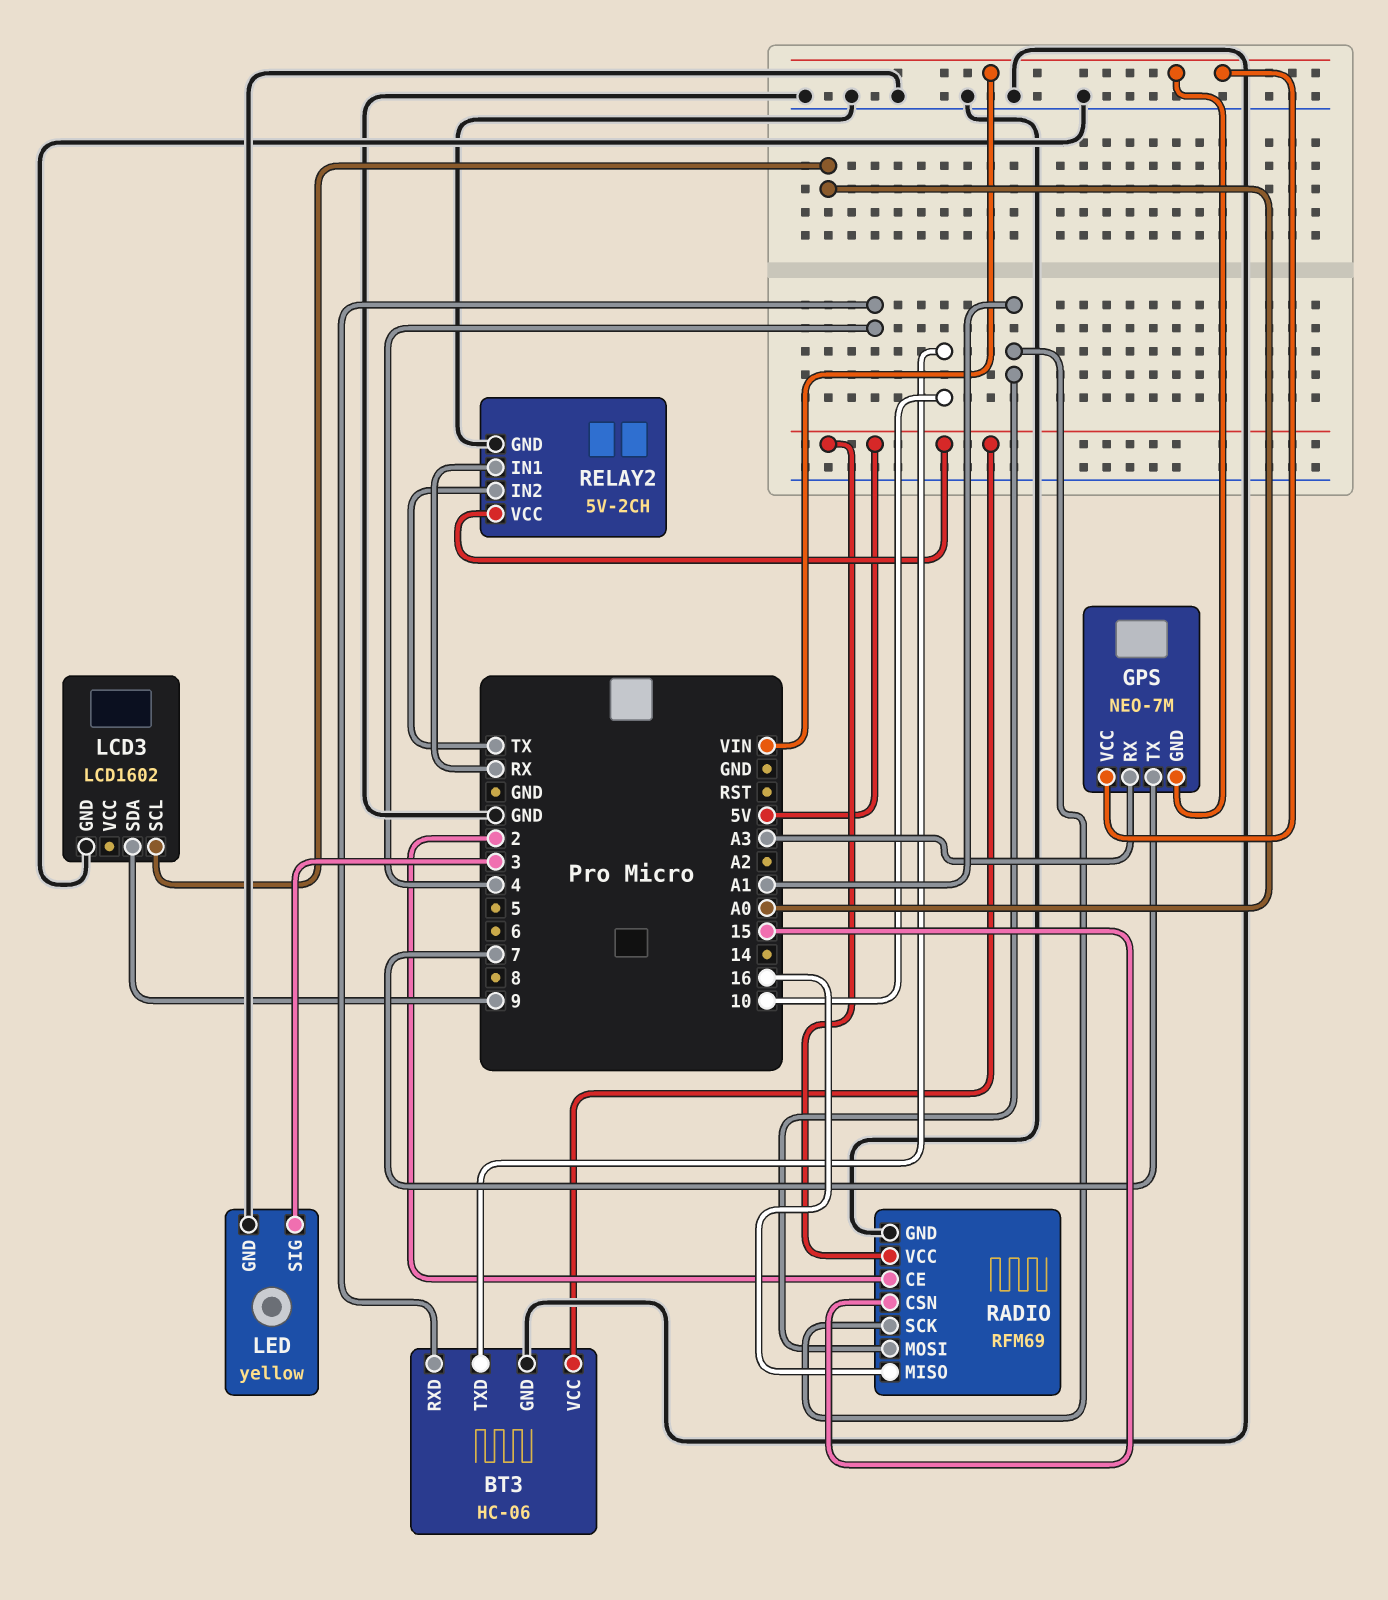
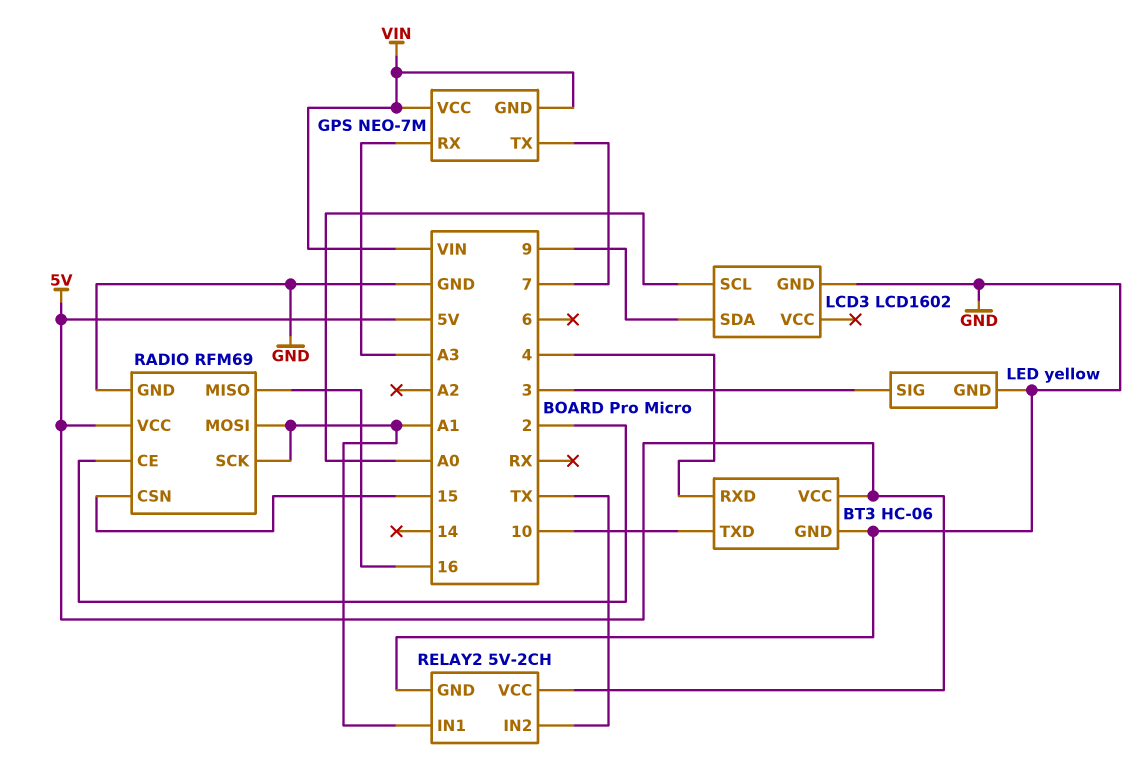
RELAY2 pin IN1: RX -> A1

